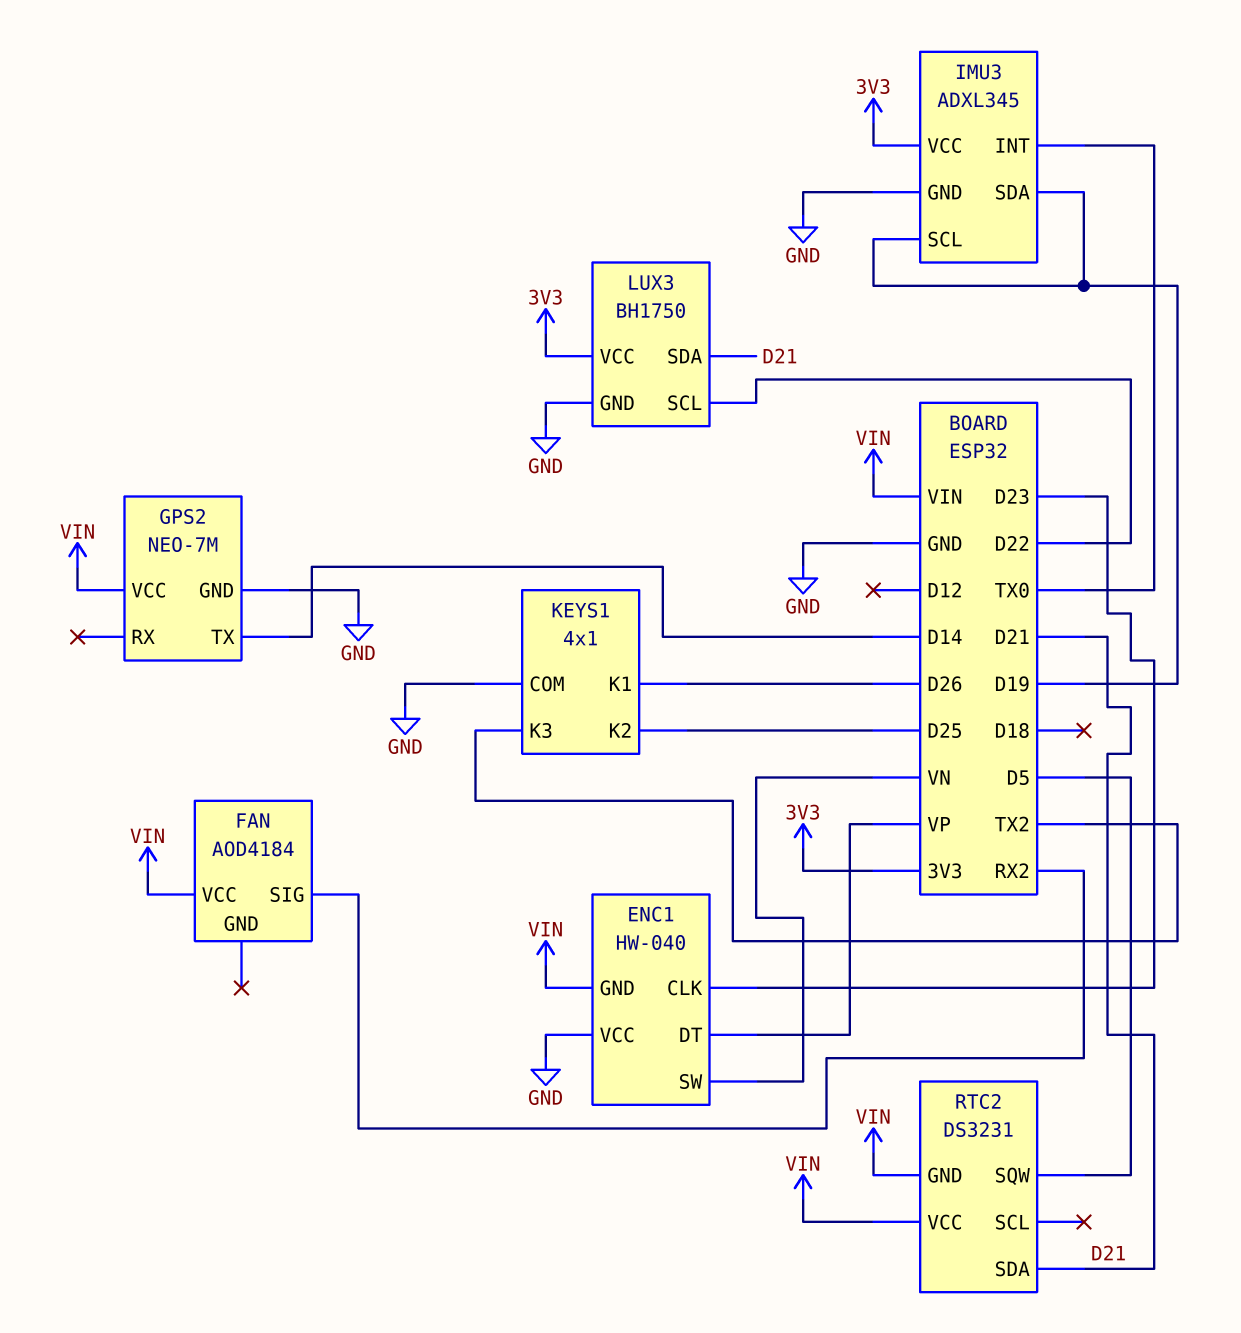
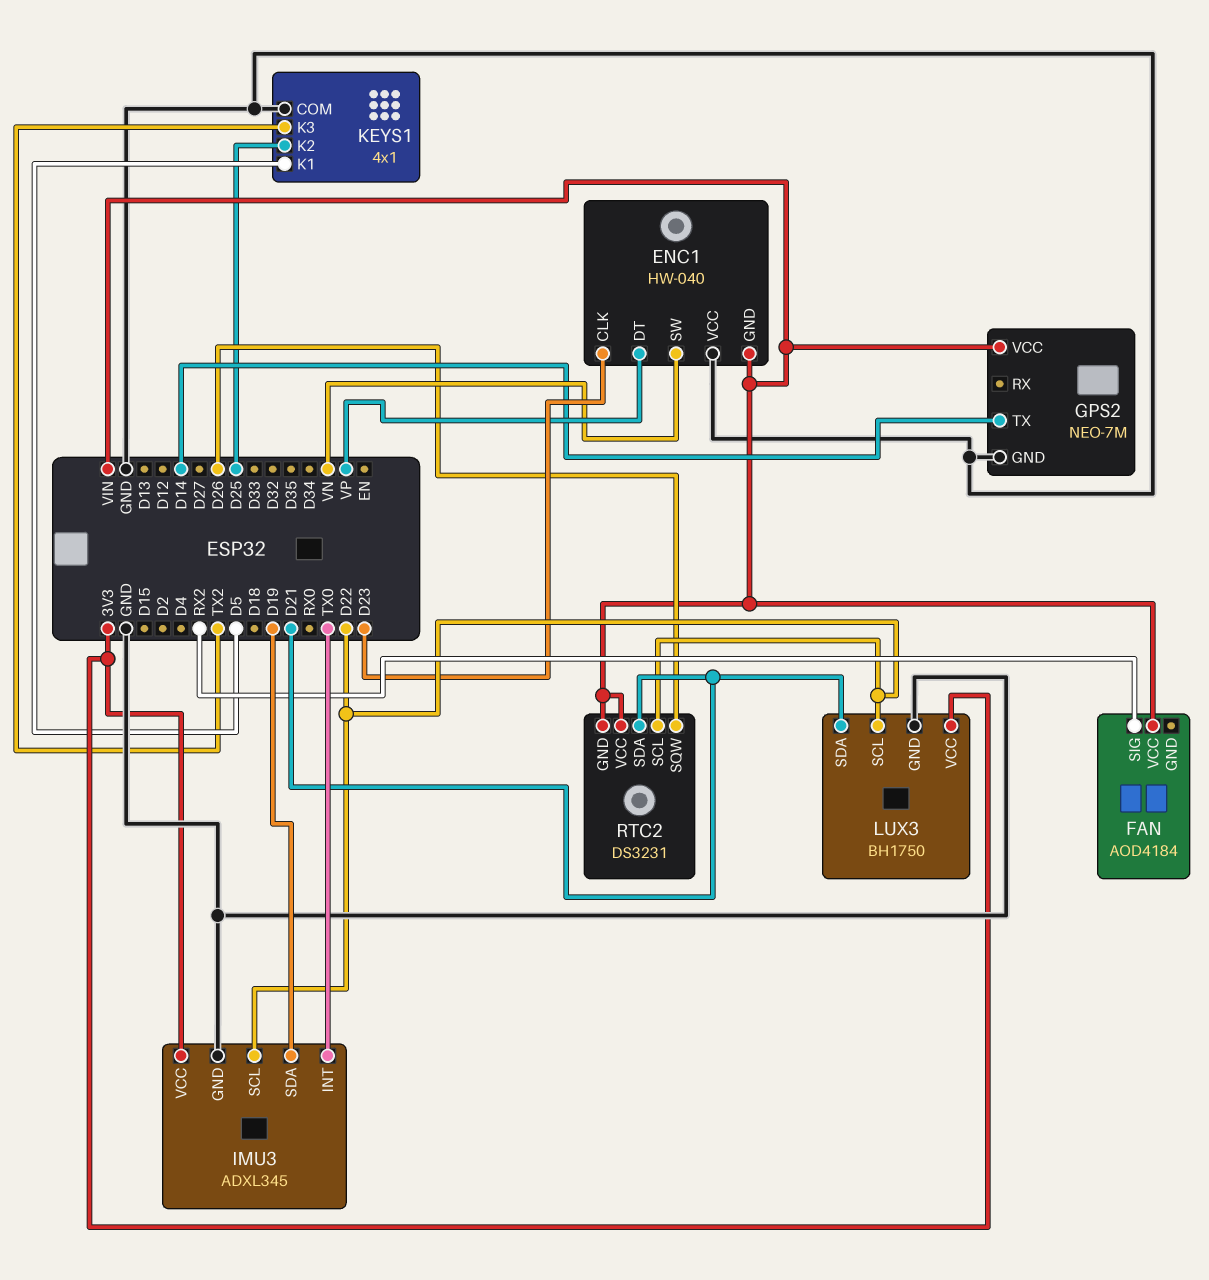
IMU3 pin SCL: D19 -> D22
KEYS1 pin K1: D26 -> D5
RTC2 pin SCL: none -> D22
RTC2 pin SQW: D5 -> D26

